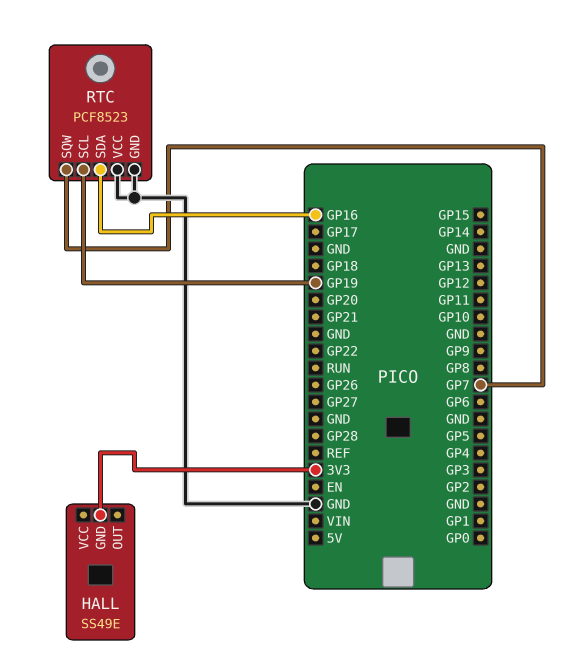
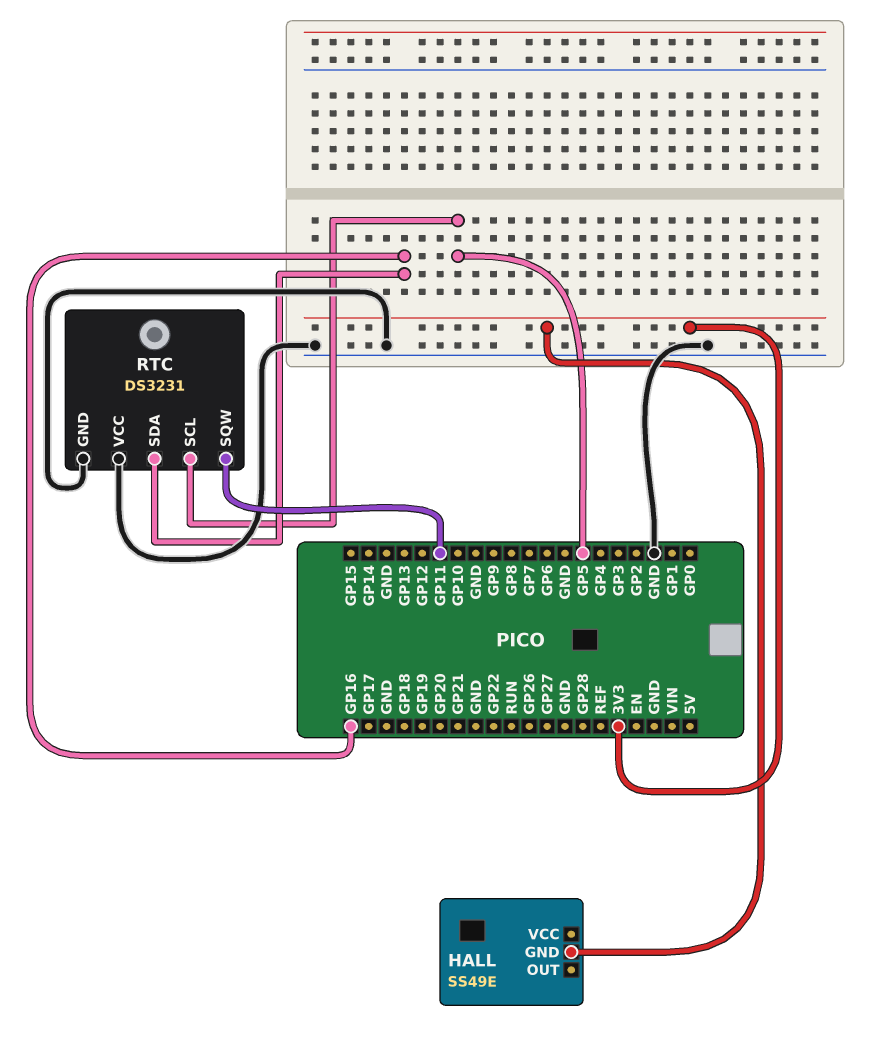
RTC: PCF8523 -> DS3231
RTC pin SCL: GP19 -> GP5
RTC pin SQW: GP7 -> GP11

